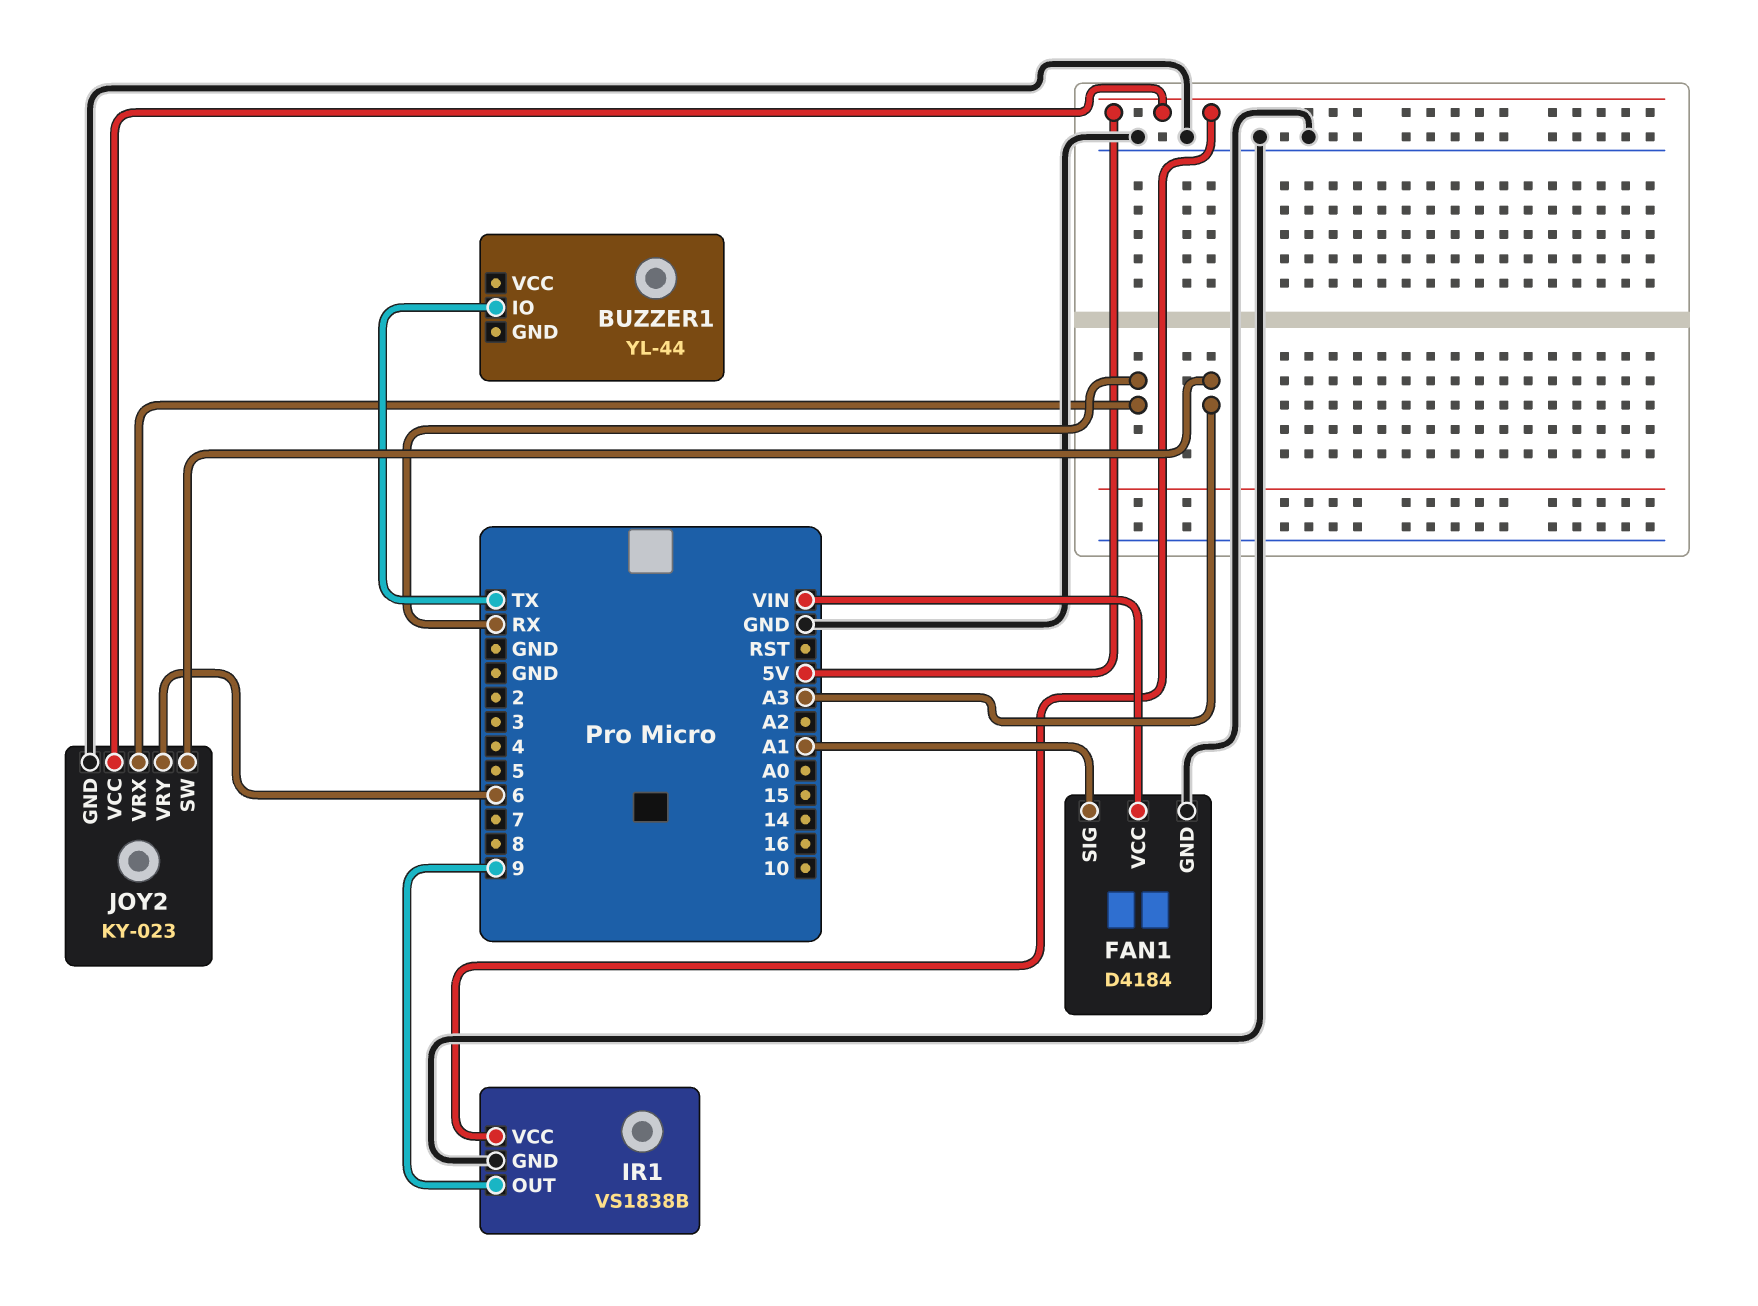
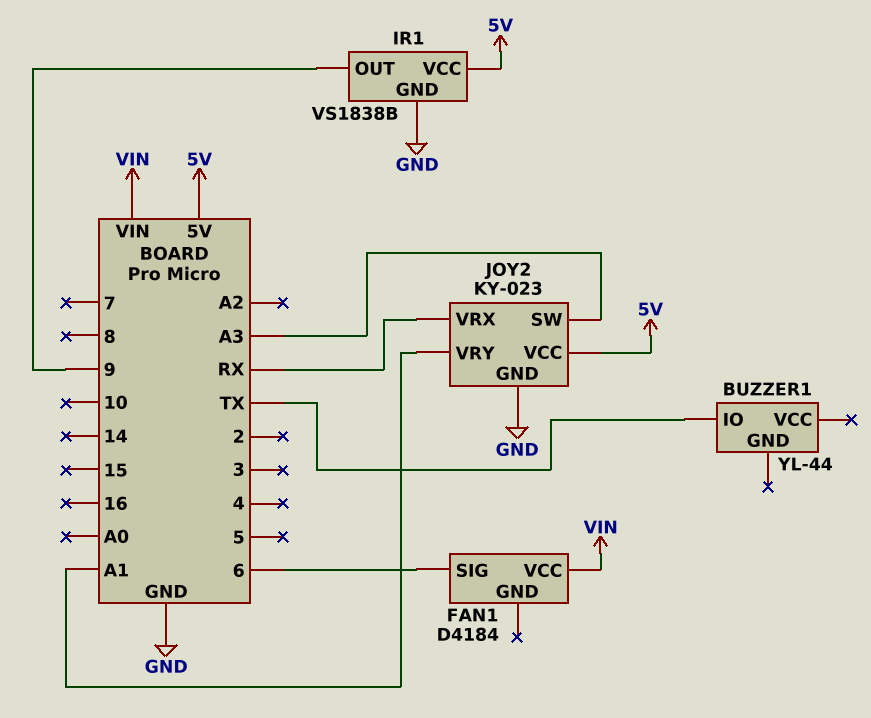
FAN1 pin GND: GND -> none
FAN1 pin SIG: A1 -> 6
JOY2 pin VRY: 6 -> A1

